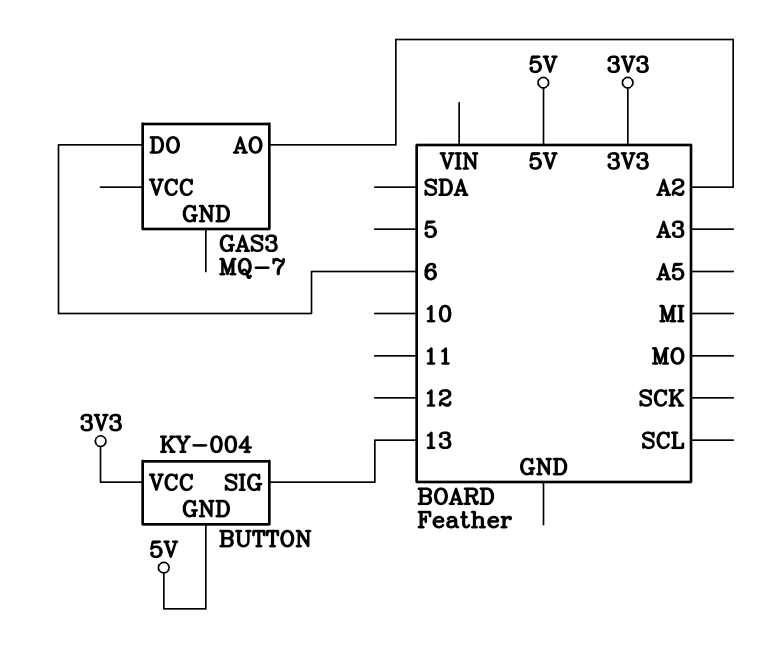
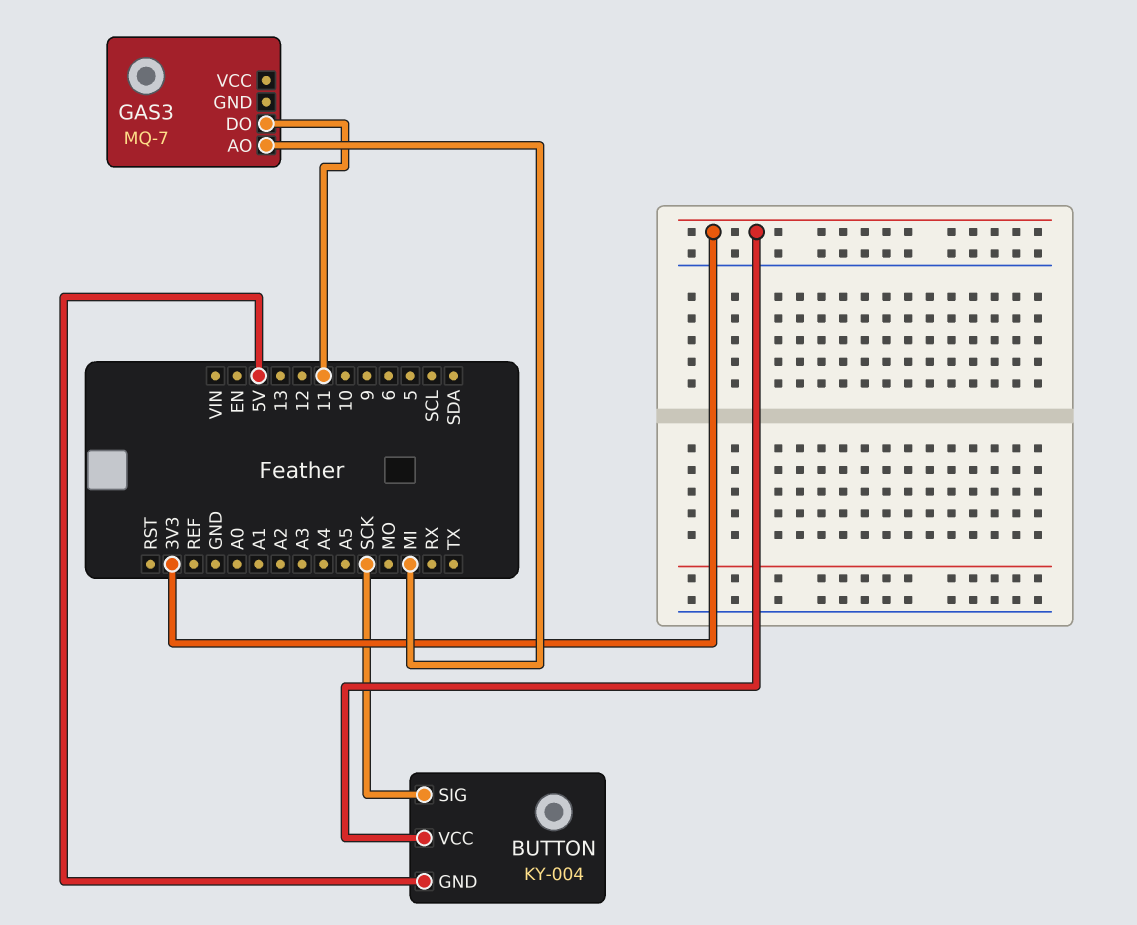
BUTTON pin SIG: 13 -> SCK
GAS3 pin AO: A2 -> MI
GAS3 pin DO: 6 -> 11

